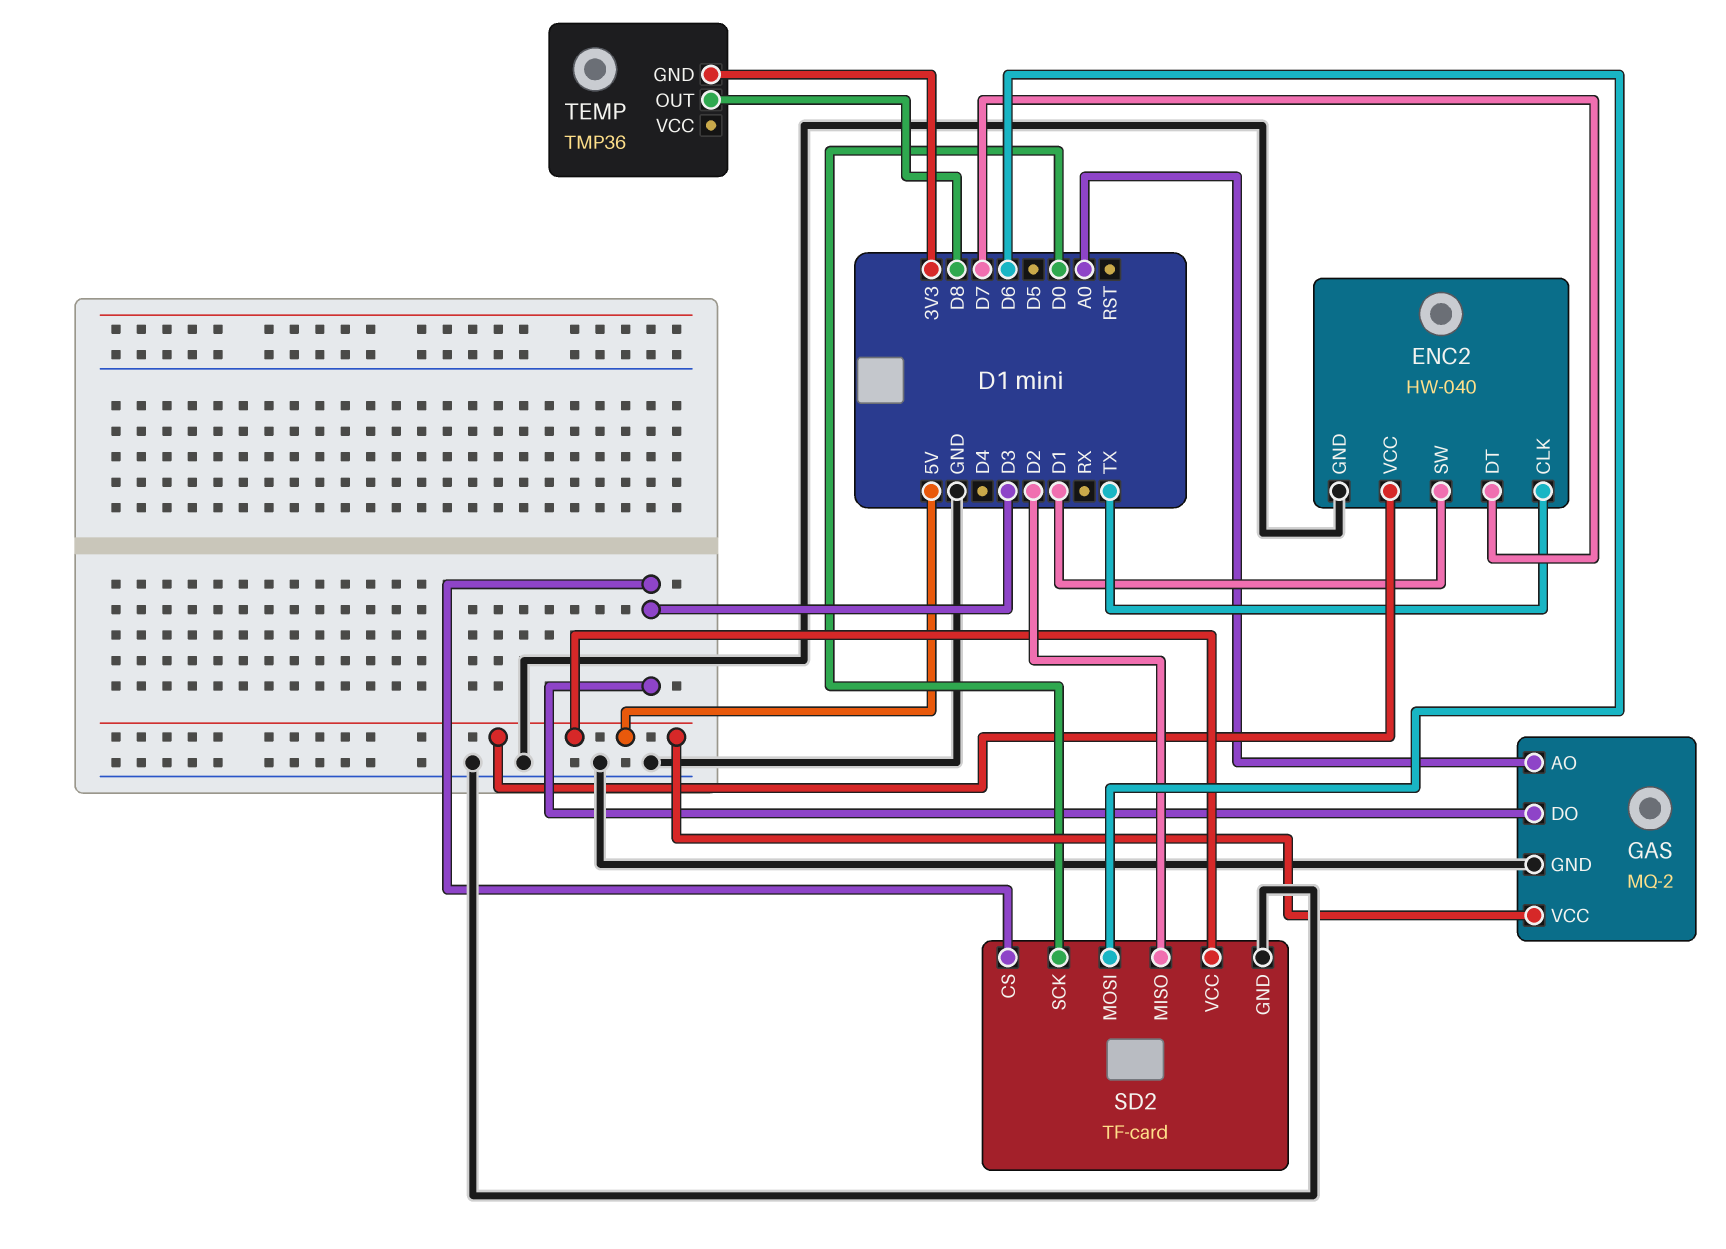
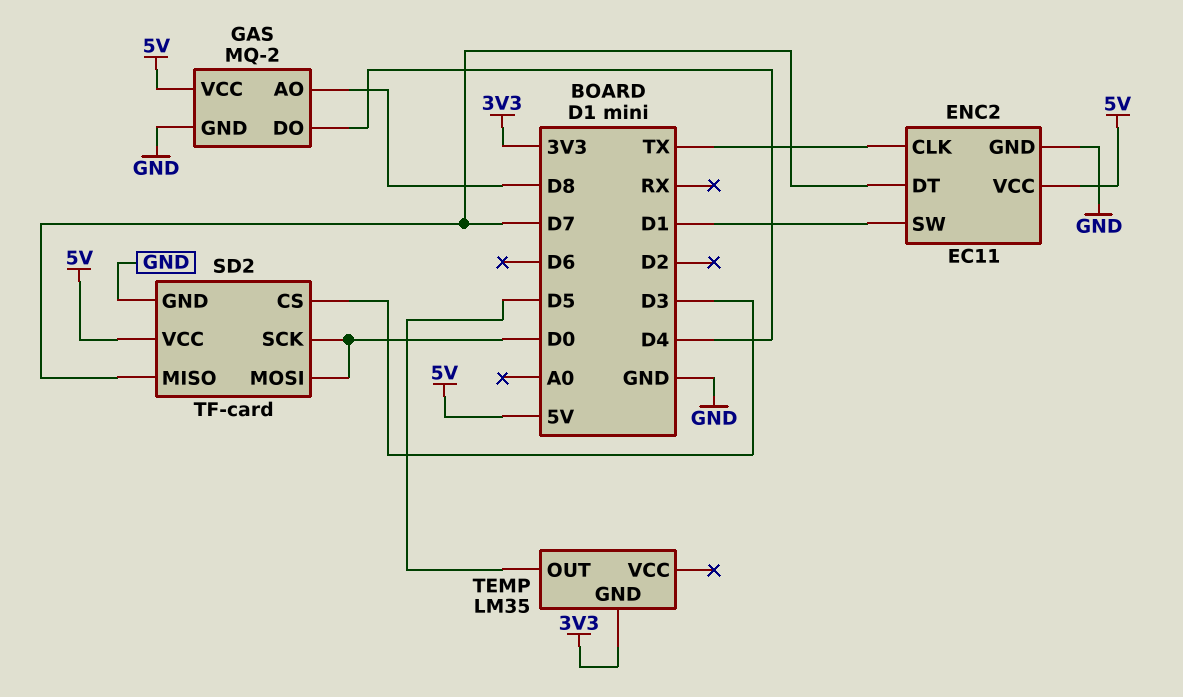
ENC2: HW-040 -> EC11
GAS pin AO: A0 -> D8
GAS pin DO: D3 -> D4
SD2 pin MISO: D2 -> D7
SD2 pin MOSI: D6 -> D0
TEMP: TMP36 -> LM35
TEMP pin OUT: D8 -> D5

